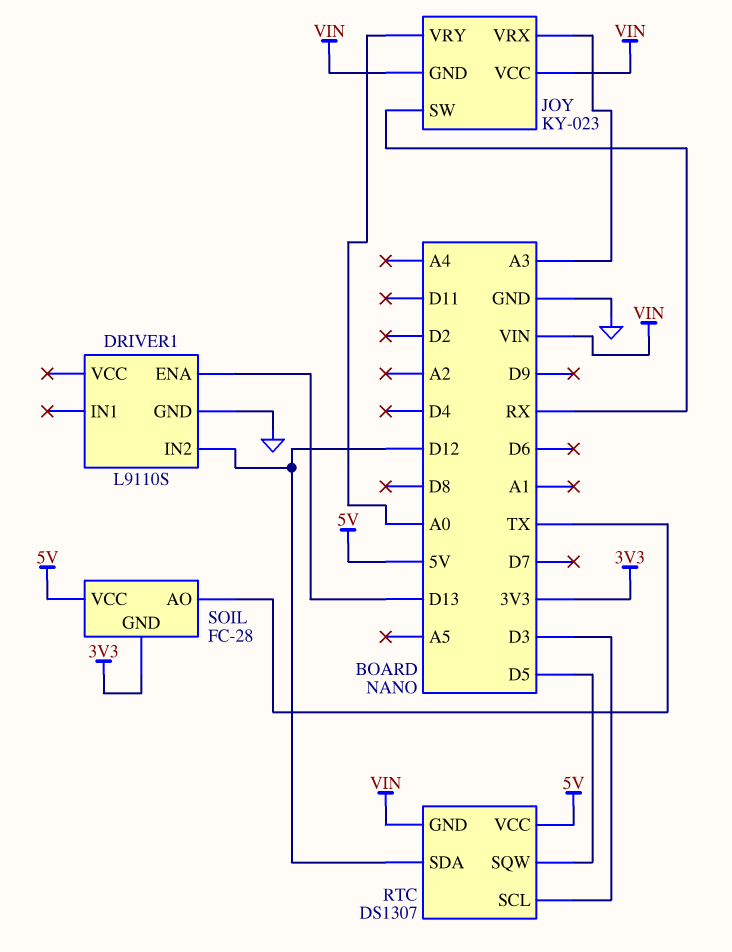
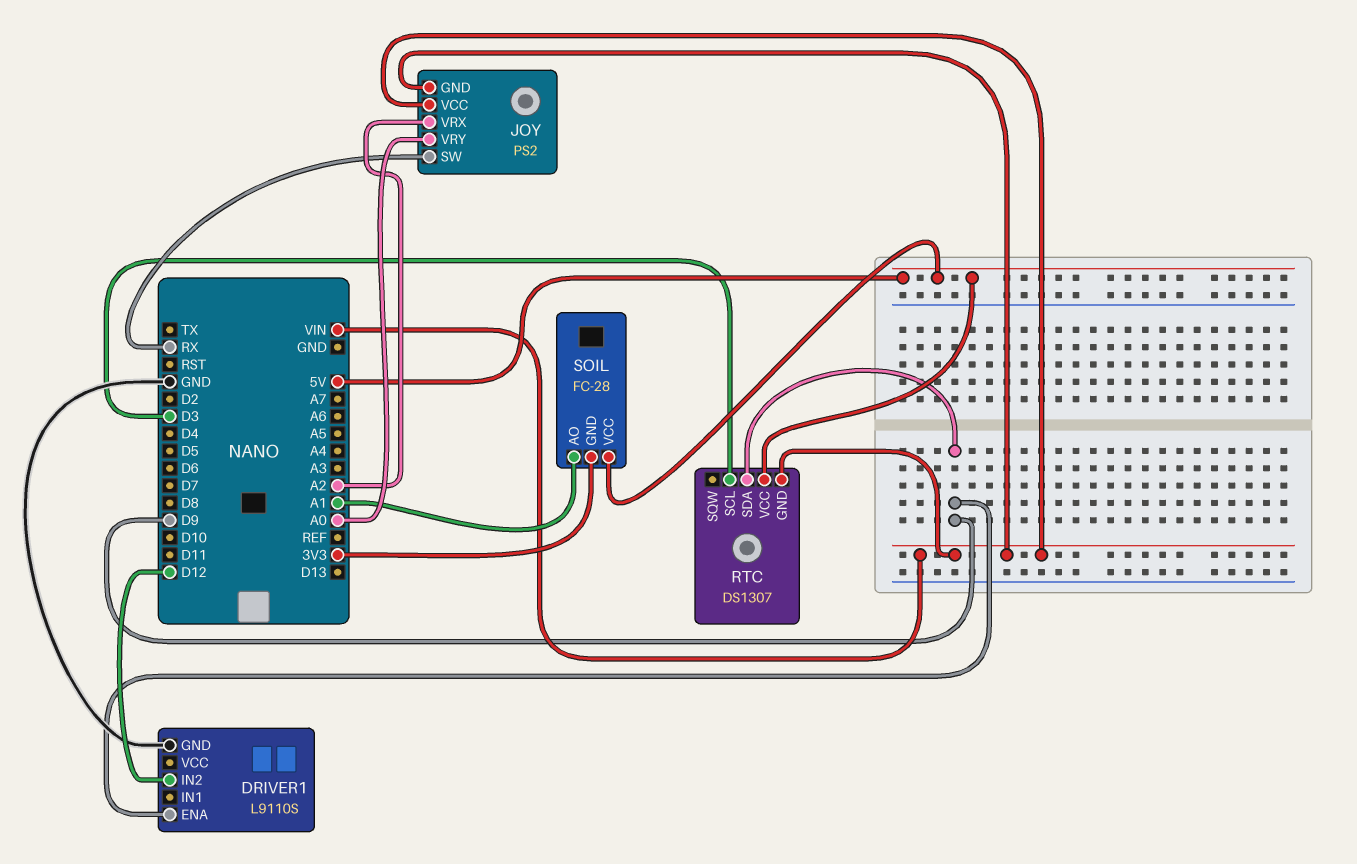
DRIVER1 pin ENA: D13 -> D9
JOY: KY-023 -> PS2
JOY pin VRX: A3 -> A2
RTC pin SDA: D12 -> D9
RTC pin SQW: D5 -> none
SOIL pin AO: TX -> A1

